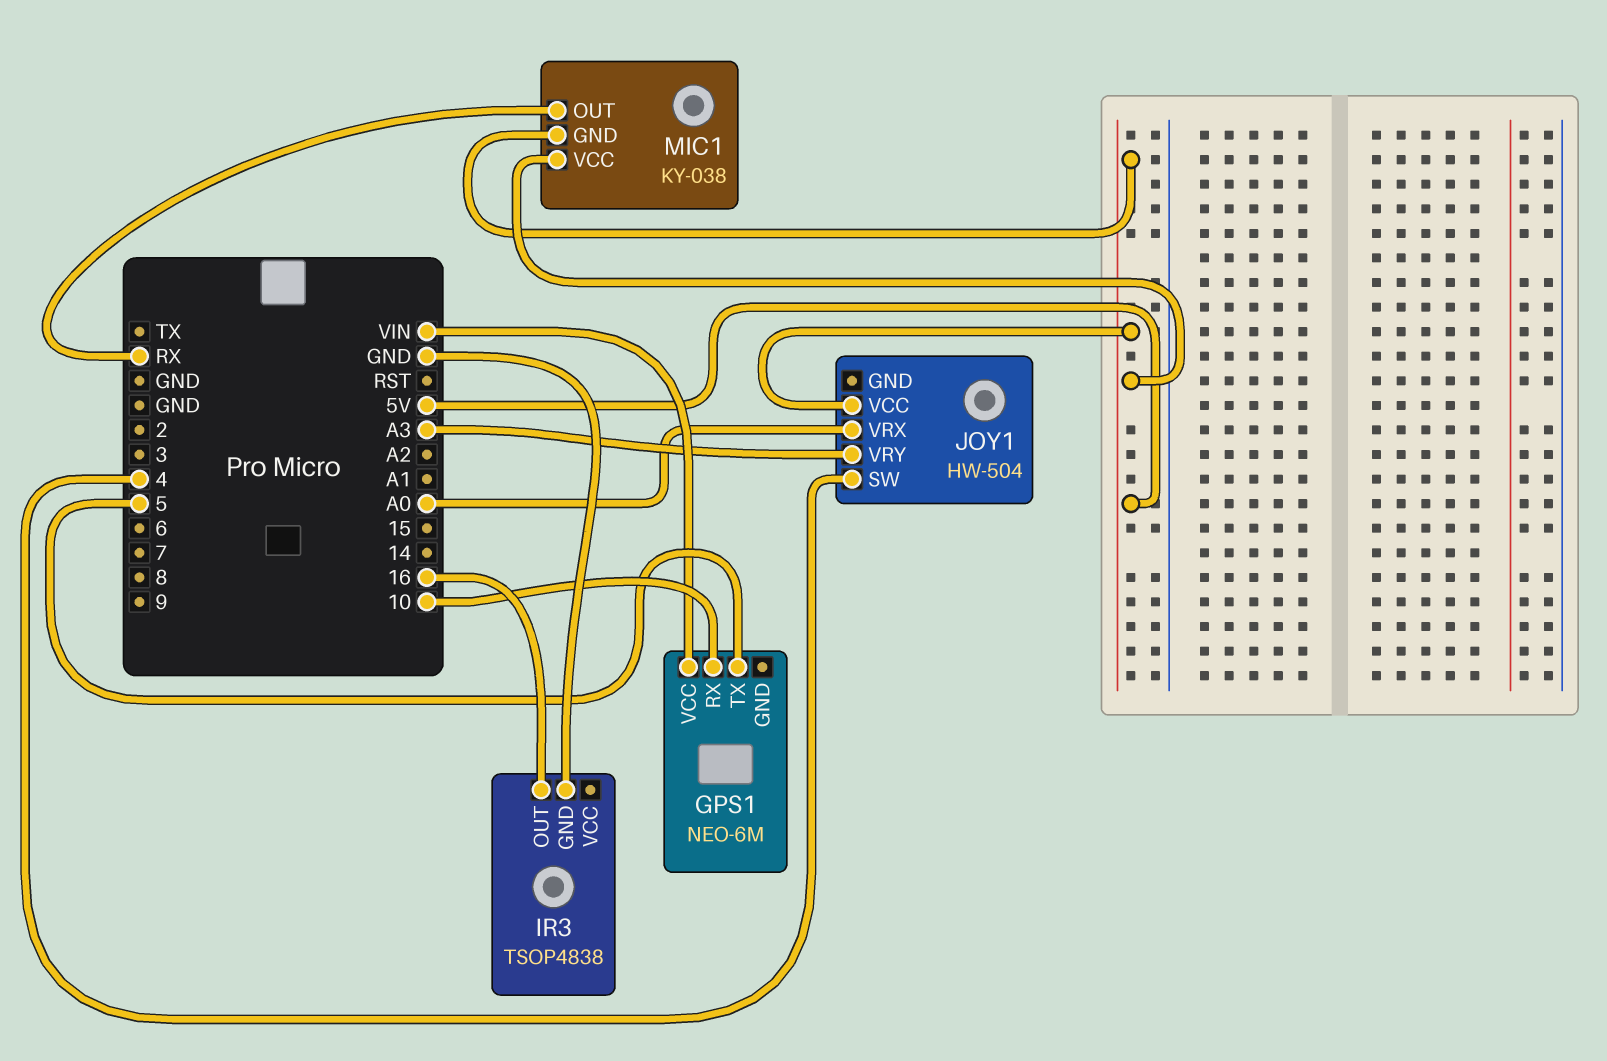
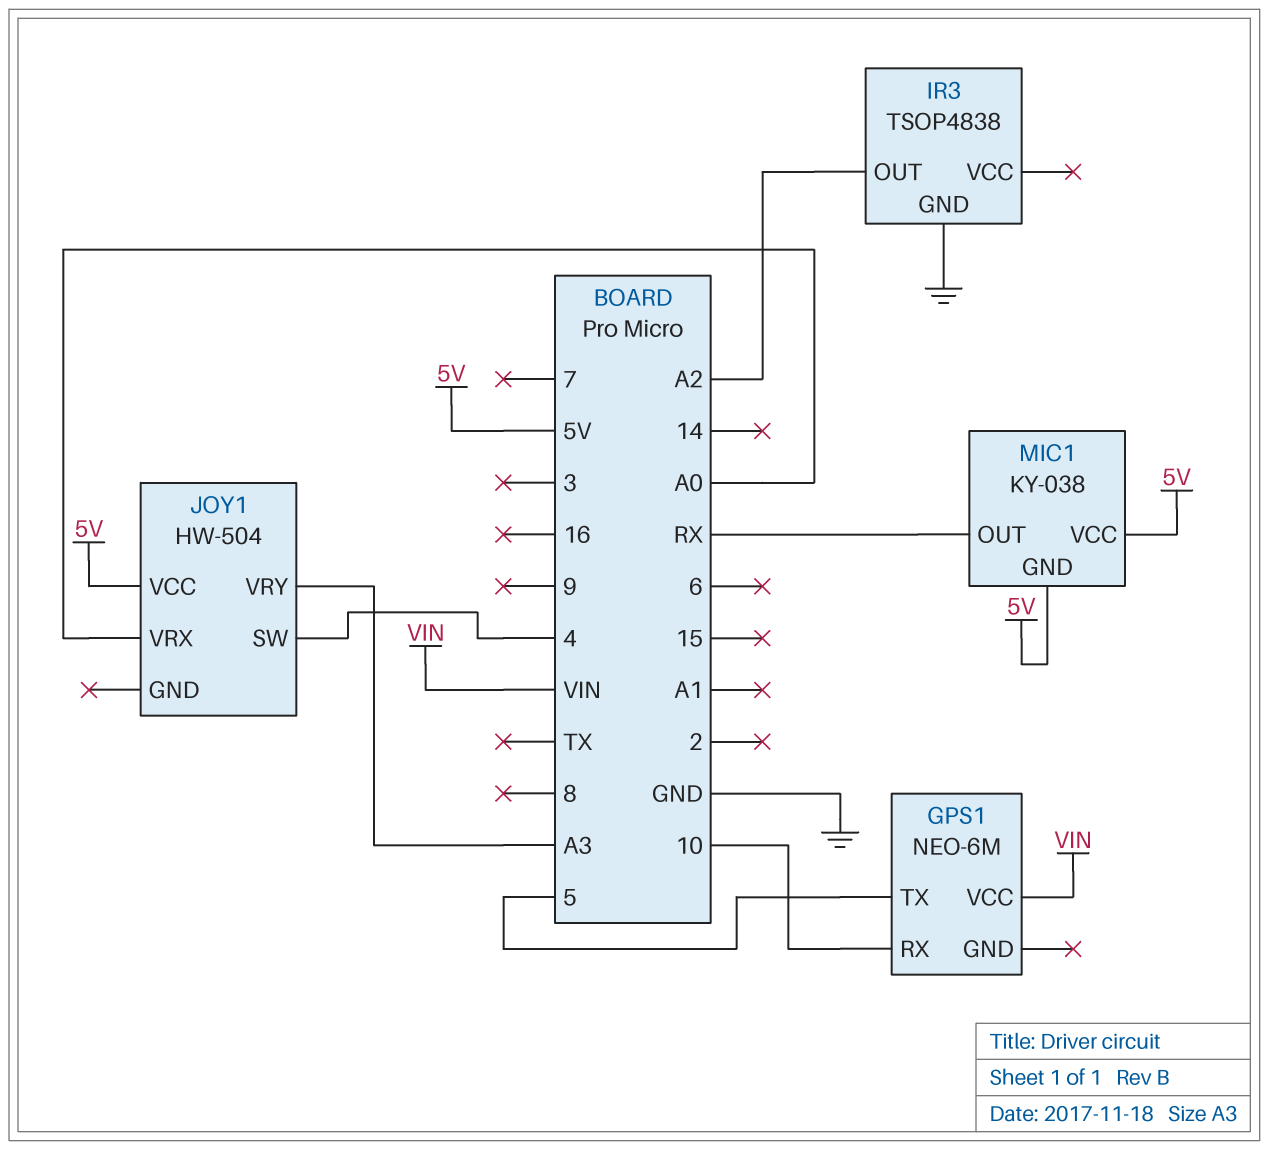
IR3 pin OUT: 16 -> A2

